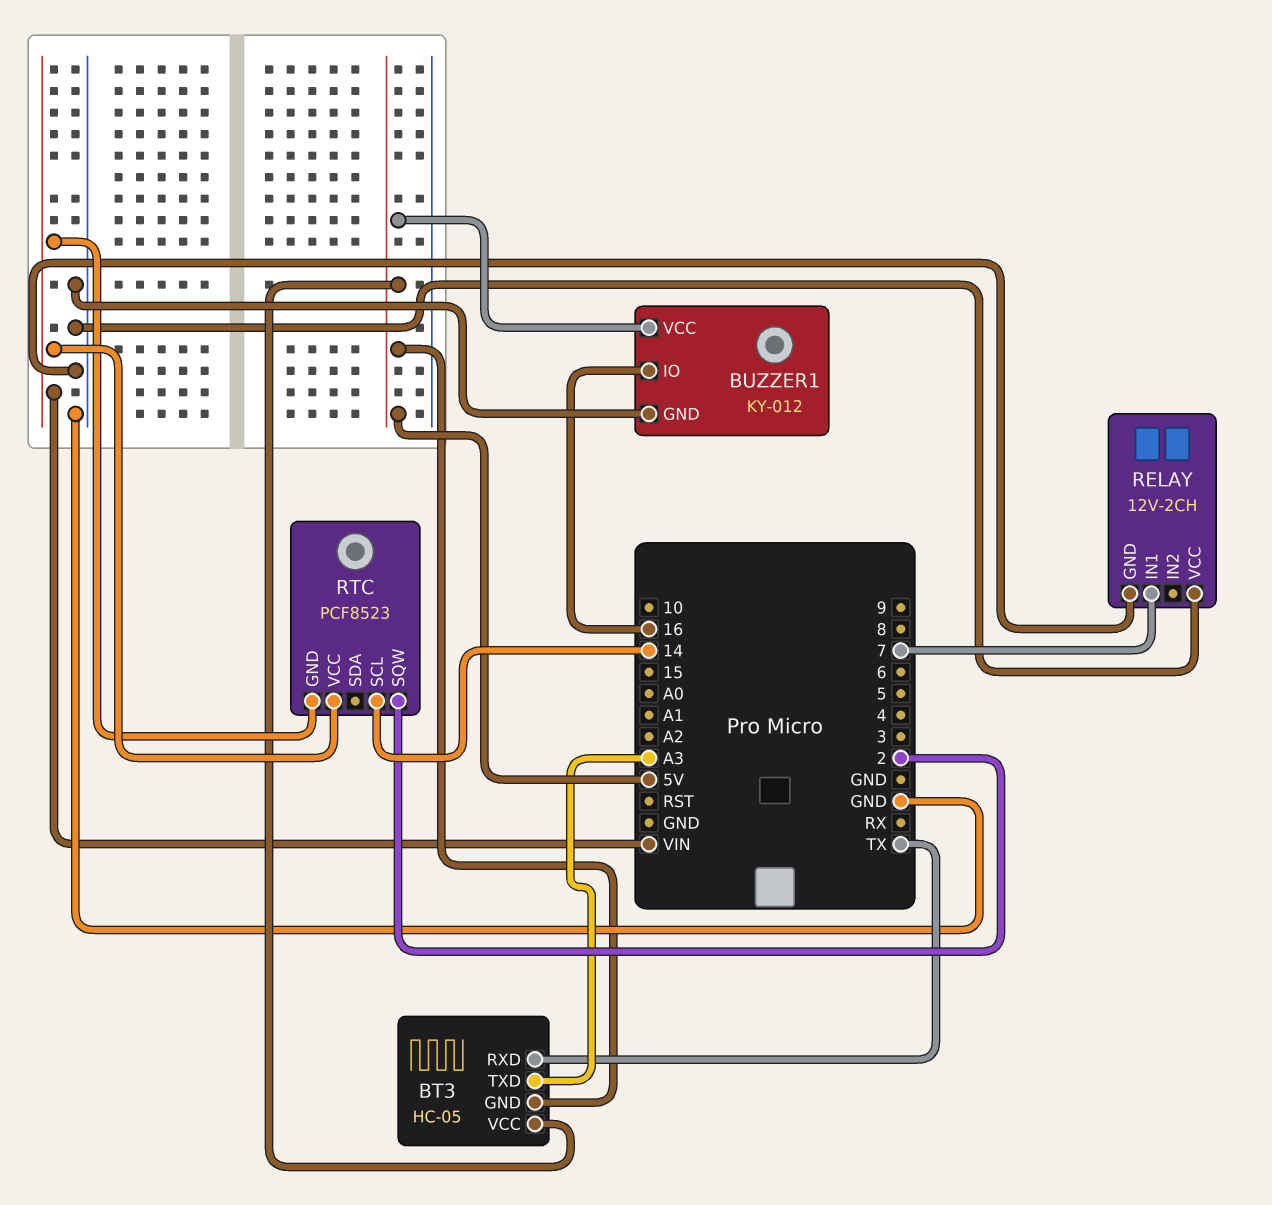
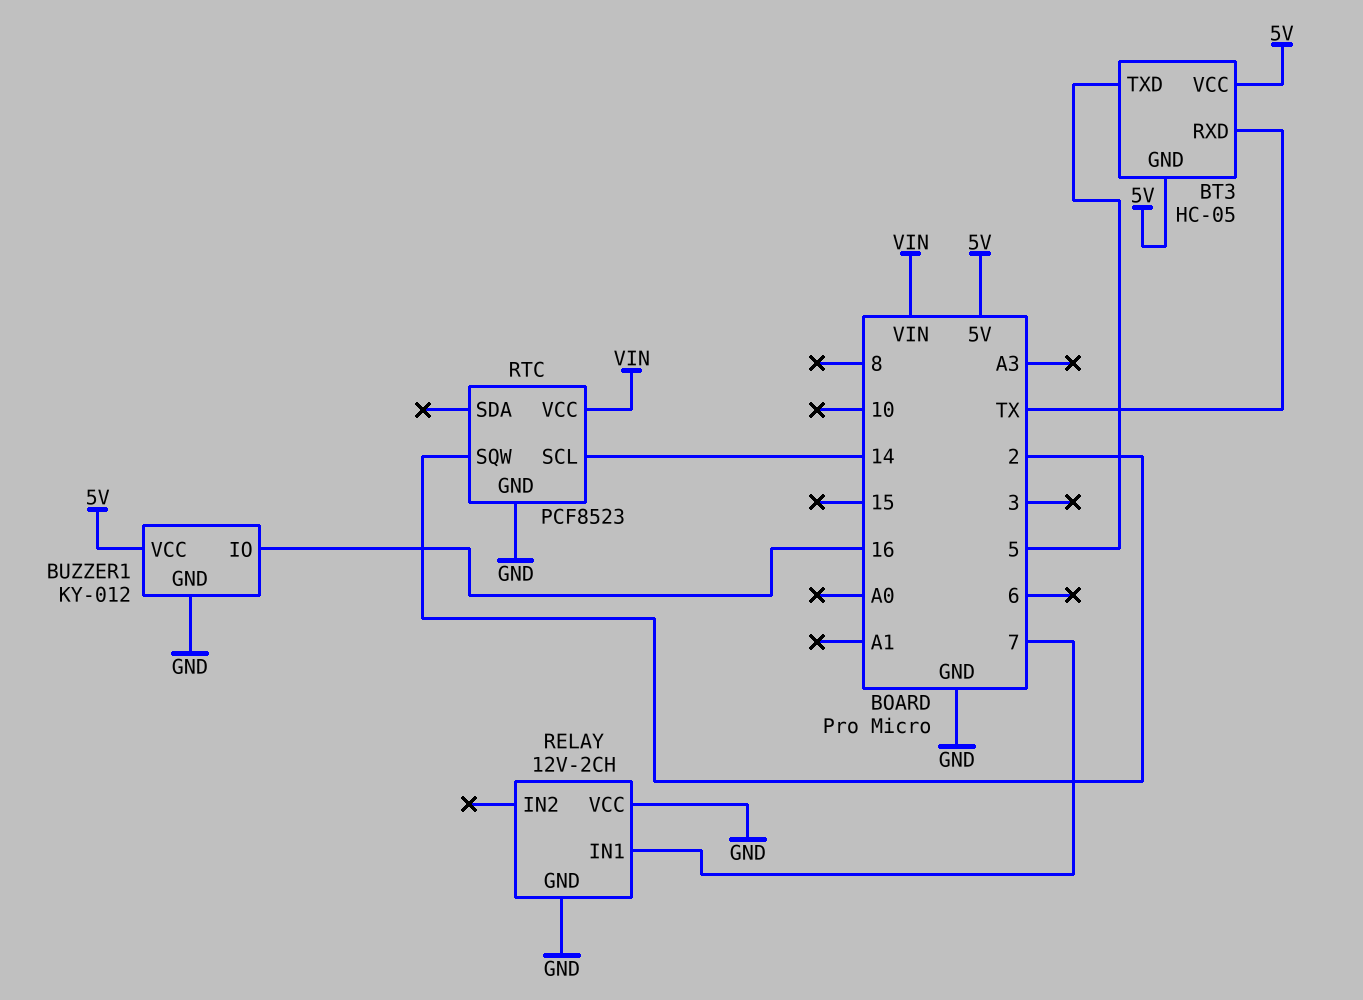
BT3 pin TXD: A3 -> 5
RTC pin GND: VIN -> GND

